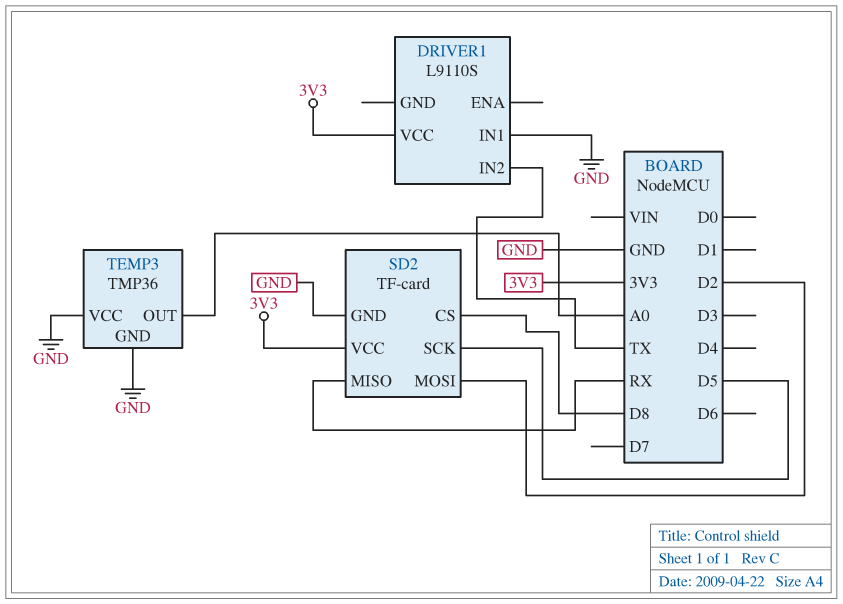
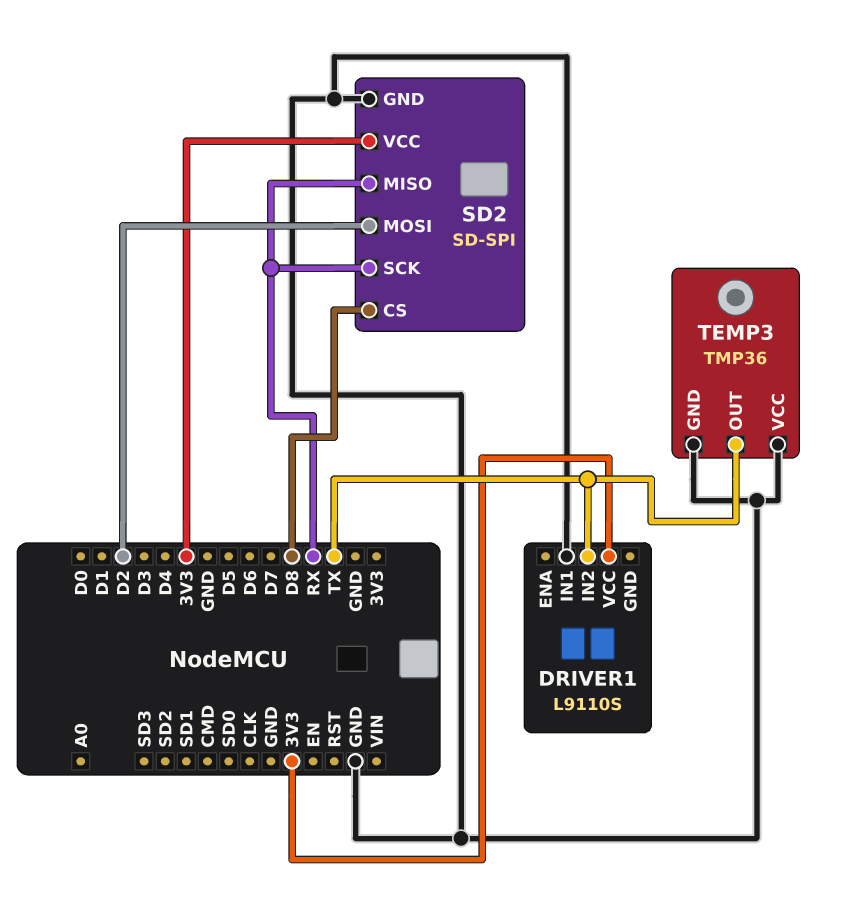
SD2: TF-card -> SD-SPI
SD2 pin SCK: D5 -> RX
TEMP3 pin OUT: A0 -> TX

